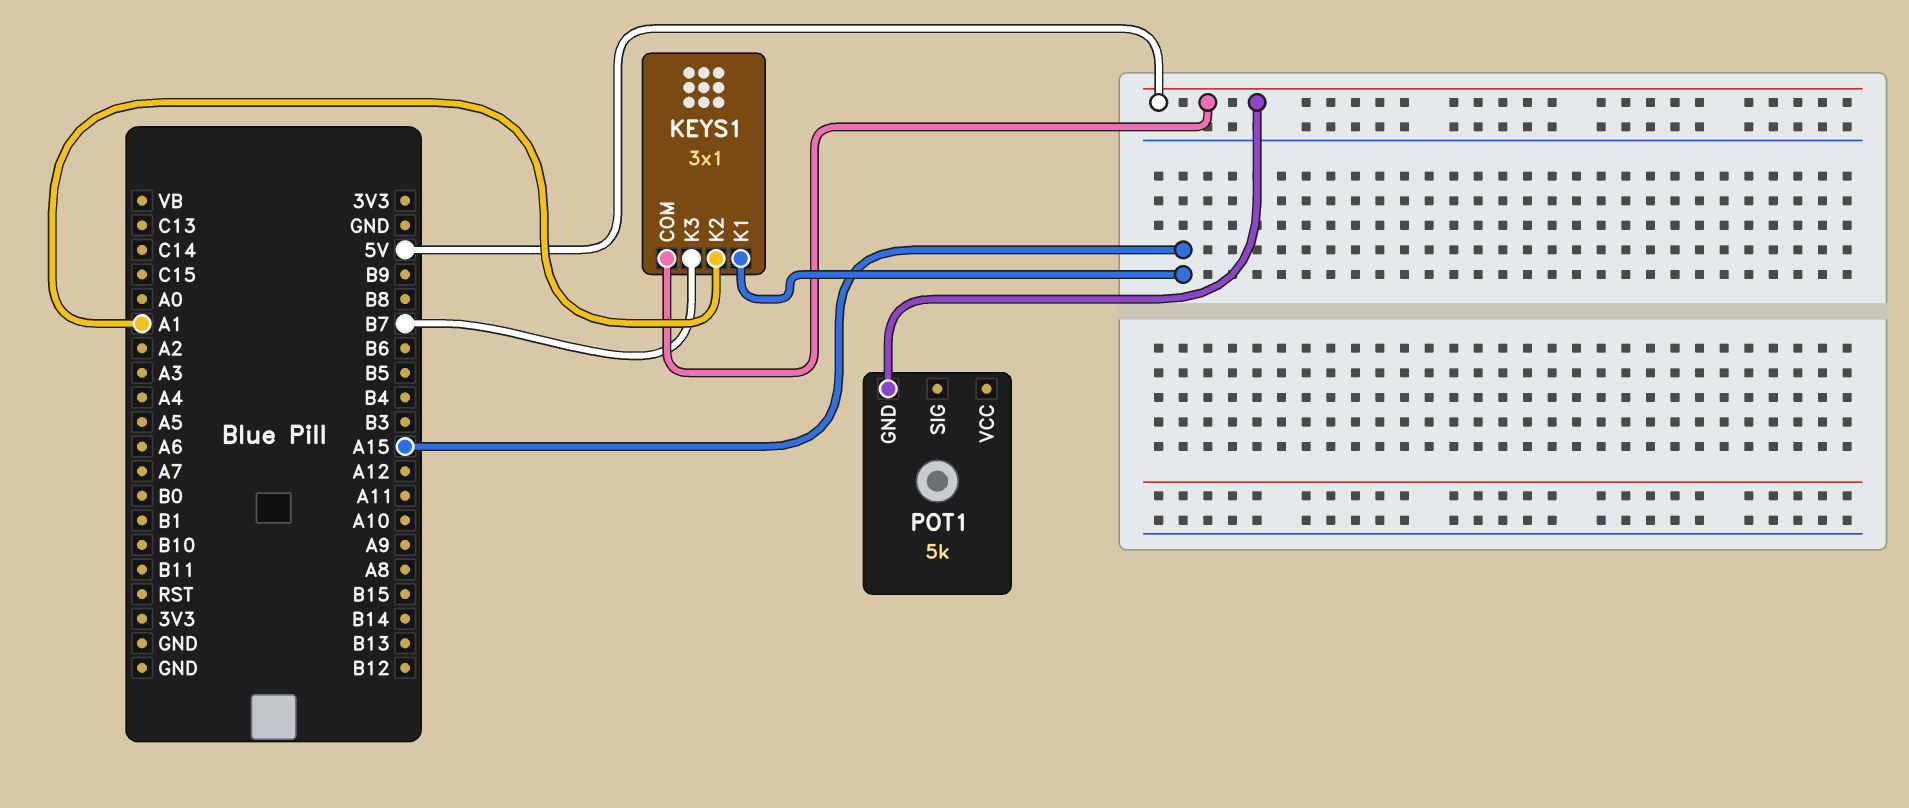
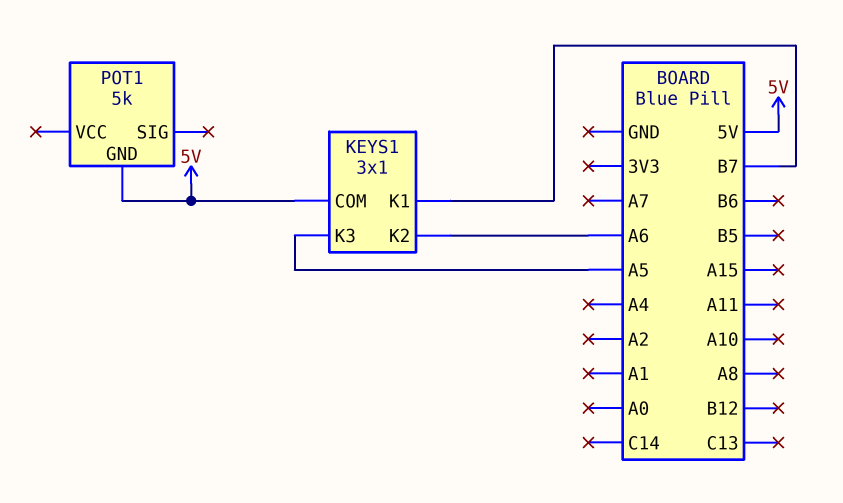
KEYS1 pin K1: A15 -> B7
KEYS1 pin K2: A1 -> A6
KEYS1 pin K3: B7 -> A5

